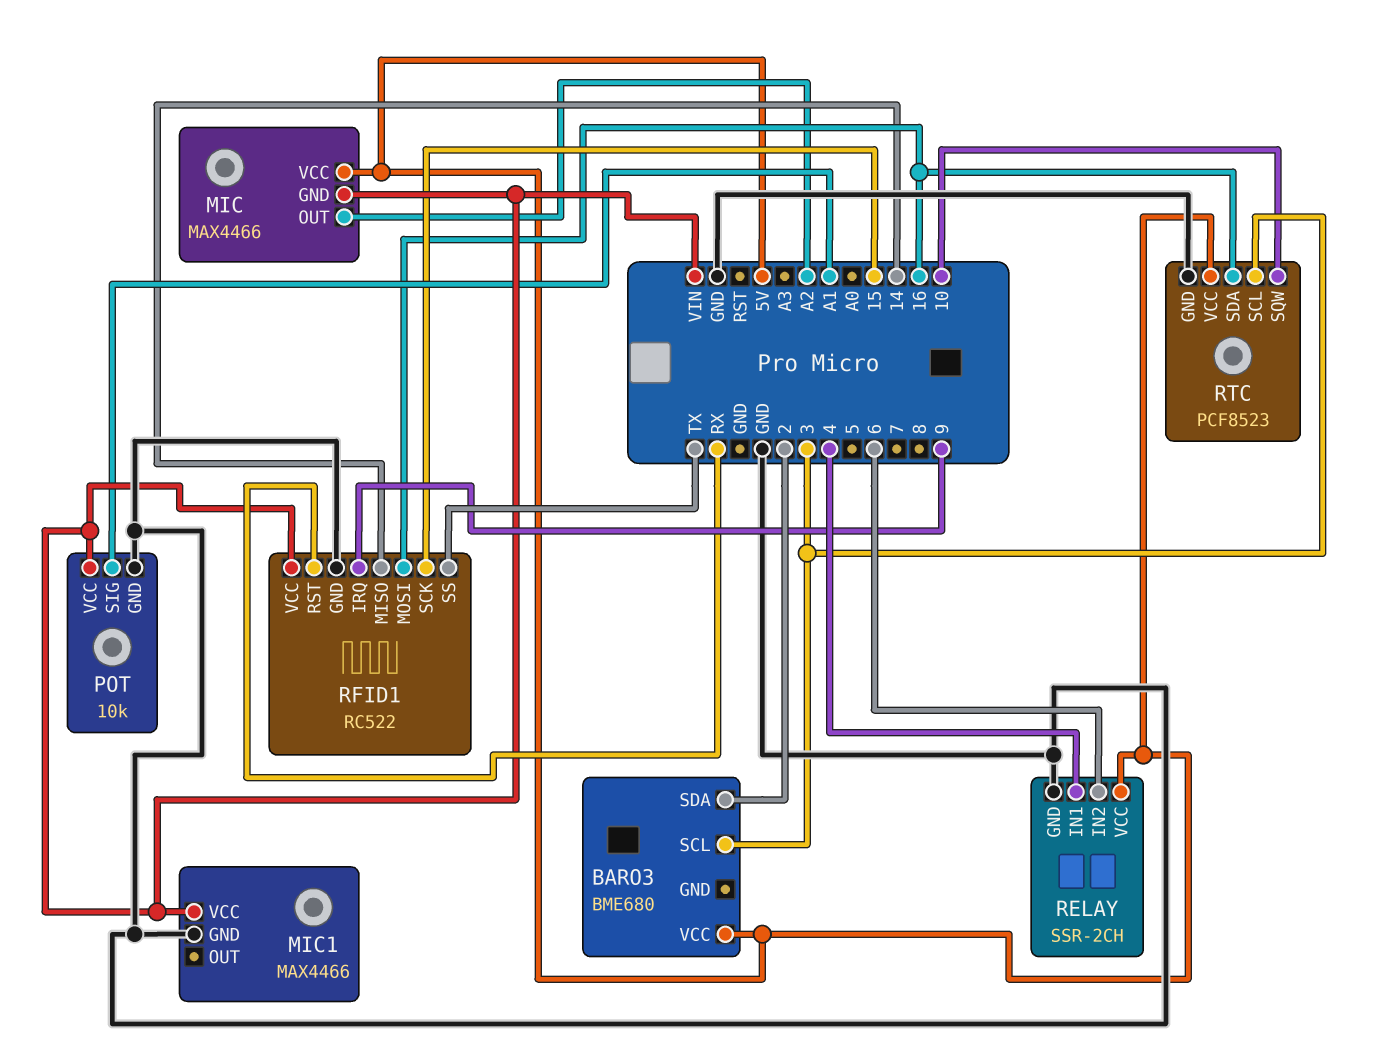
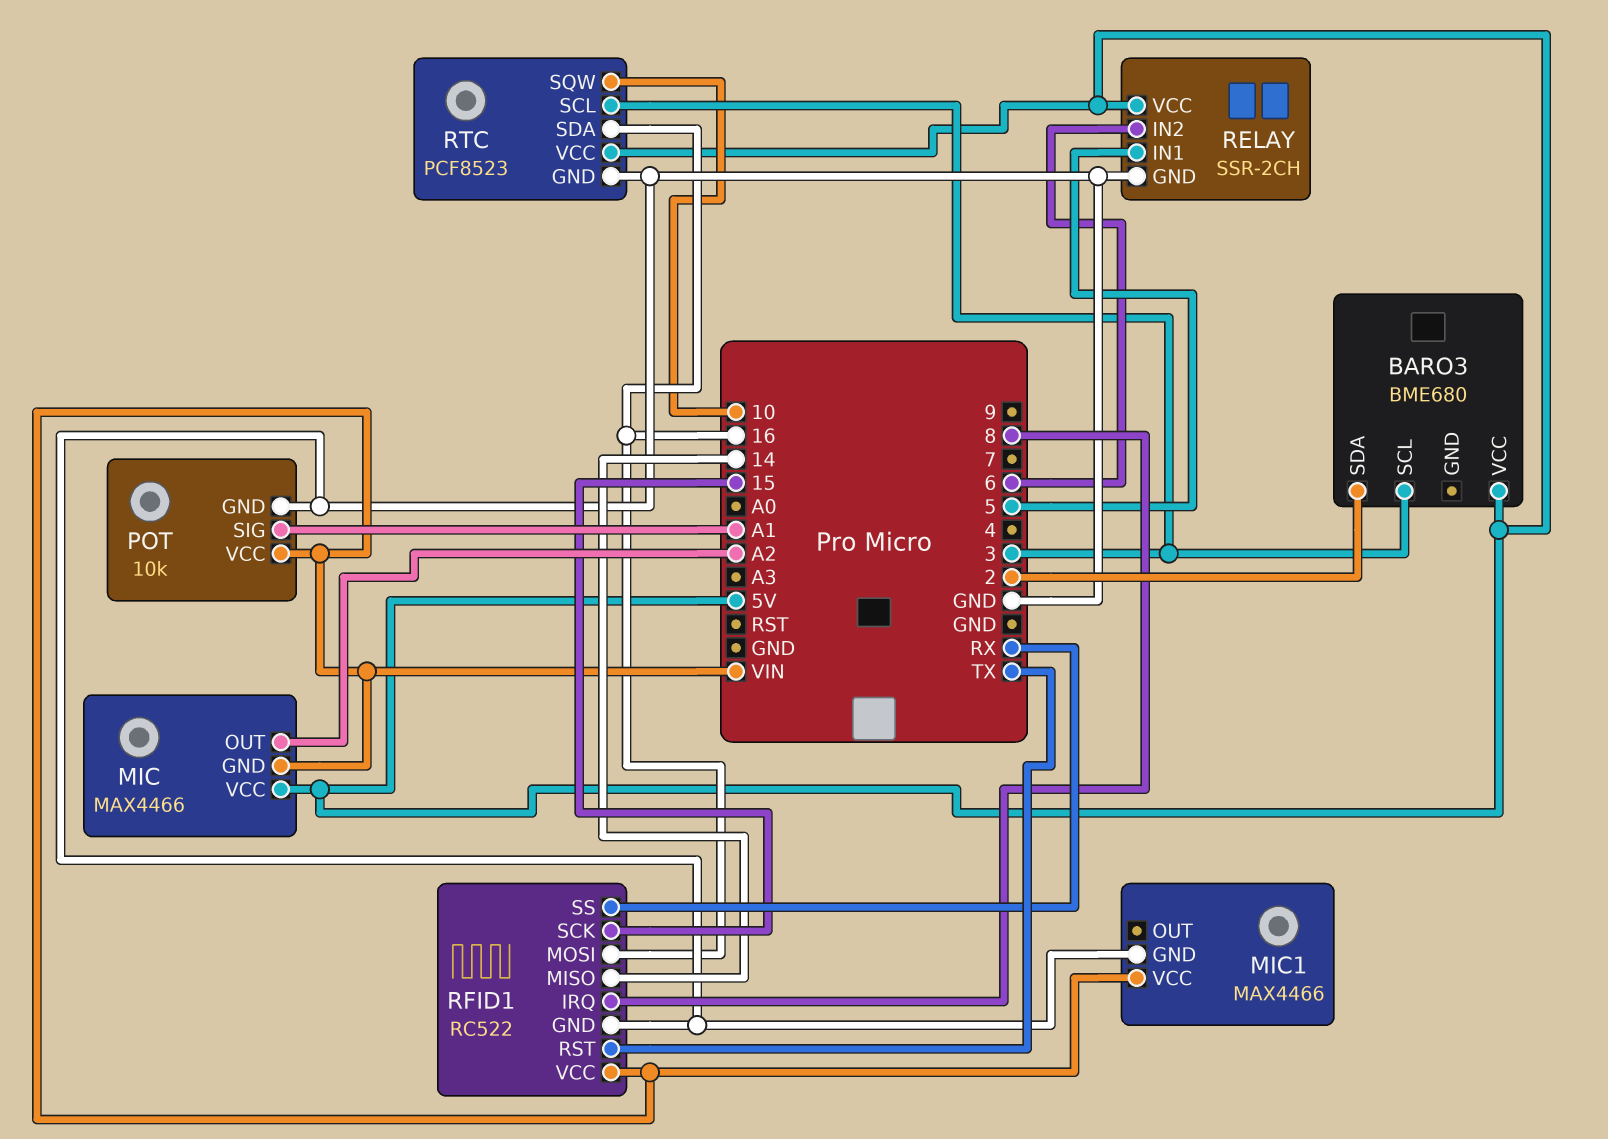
RELAY pin IN1: 4 -> 5
RFID1 pin IRQ: 9 -> 8
RFID1 pin RST: RX -> TX
RFID1 pin SS: TX -> RX

